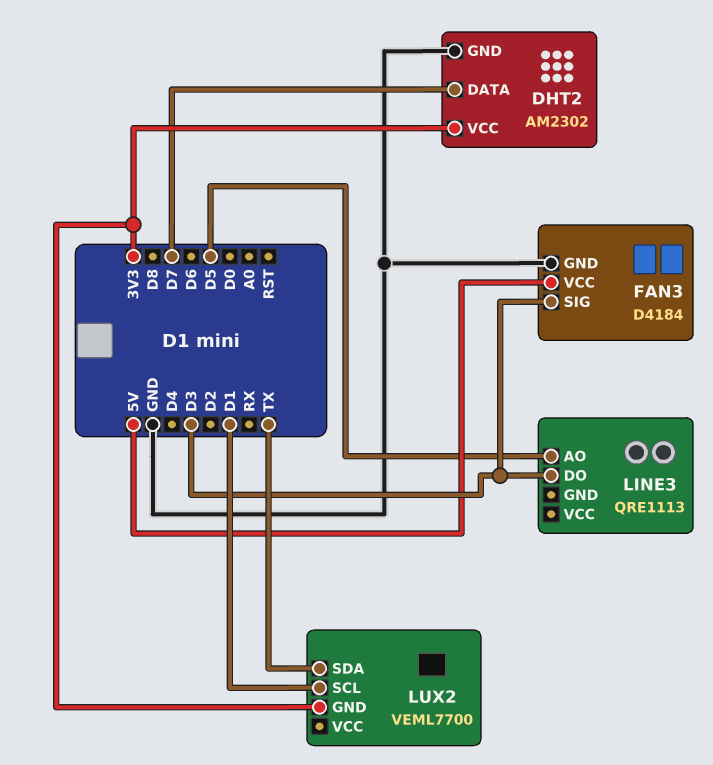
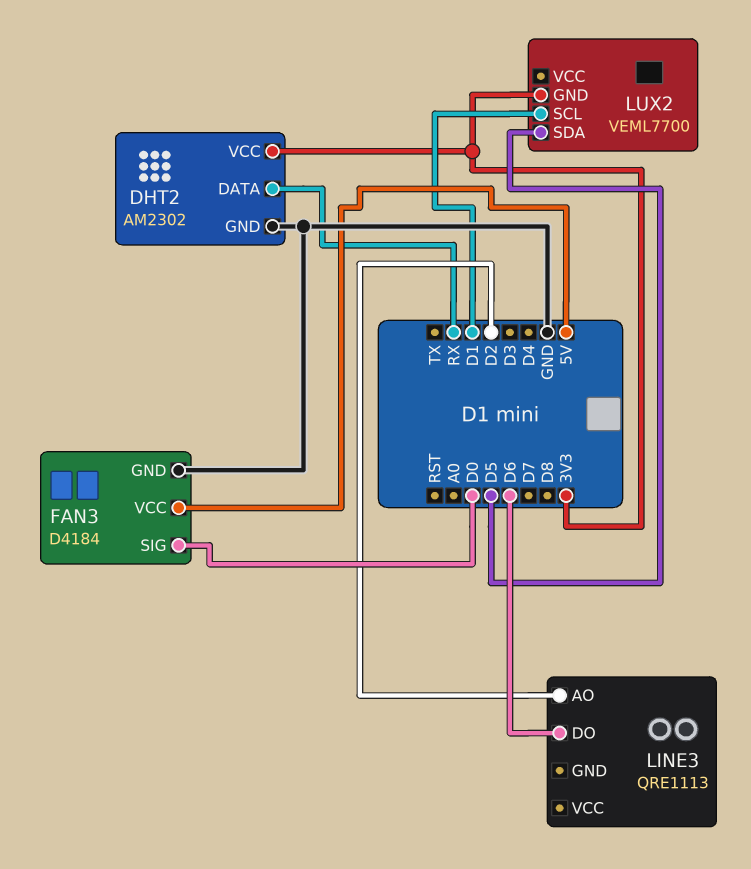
DHT2 pin DATA: D7 -> RX
FAN3 pin SIG: D3 -> D0
LINE3 pin AO: D5 -> D2
LINE3 pin DO: D3 -> D6
LUX2 pin SDA: TX -> D5

